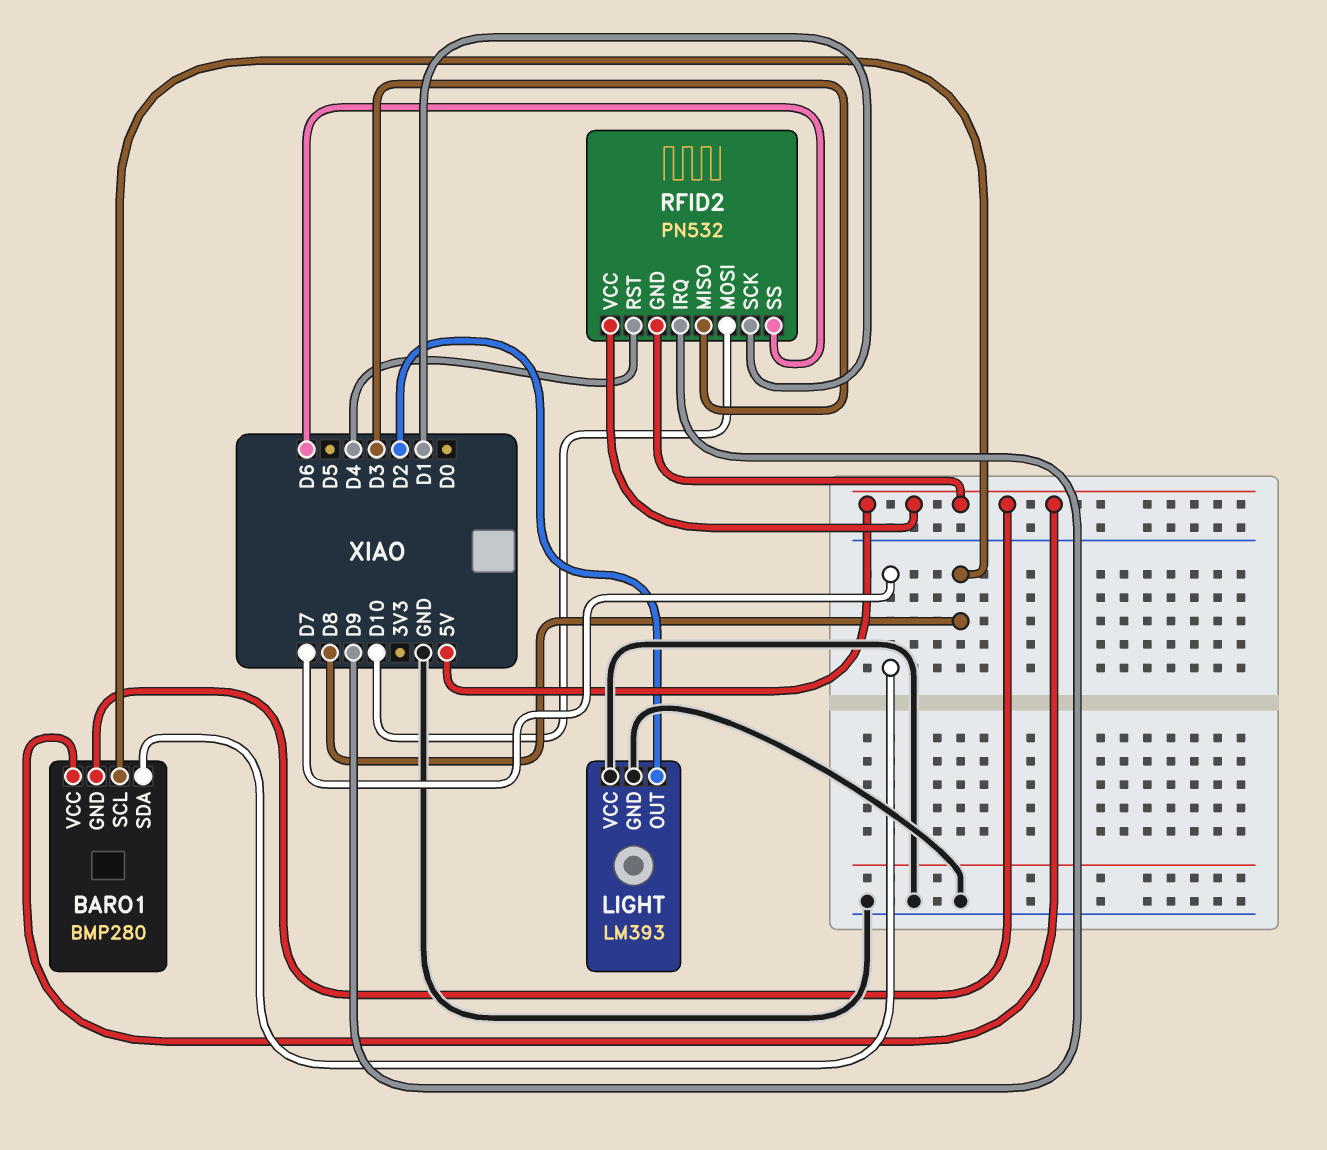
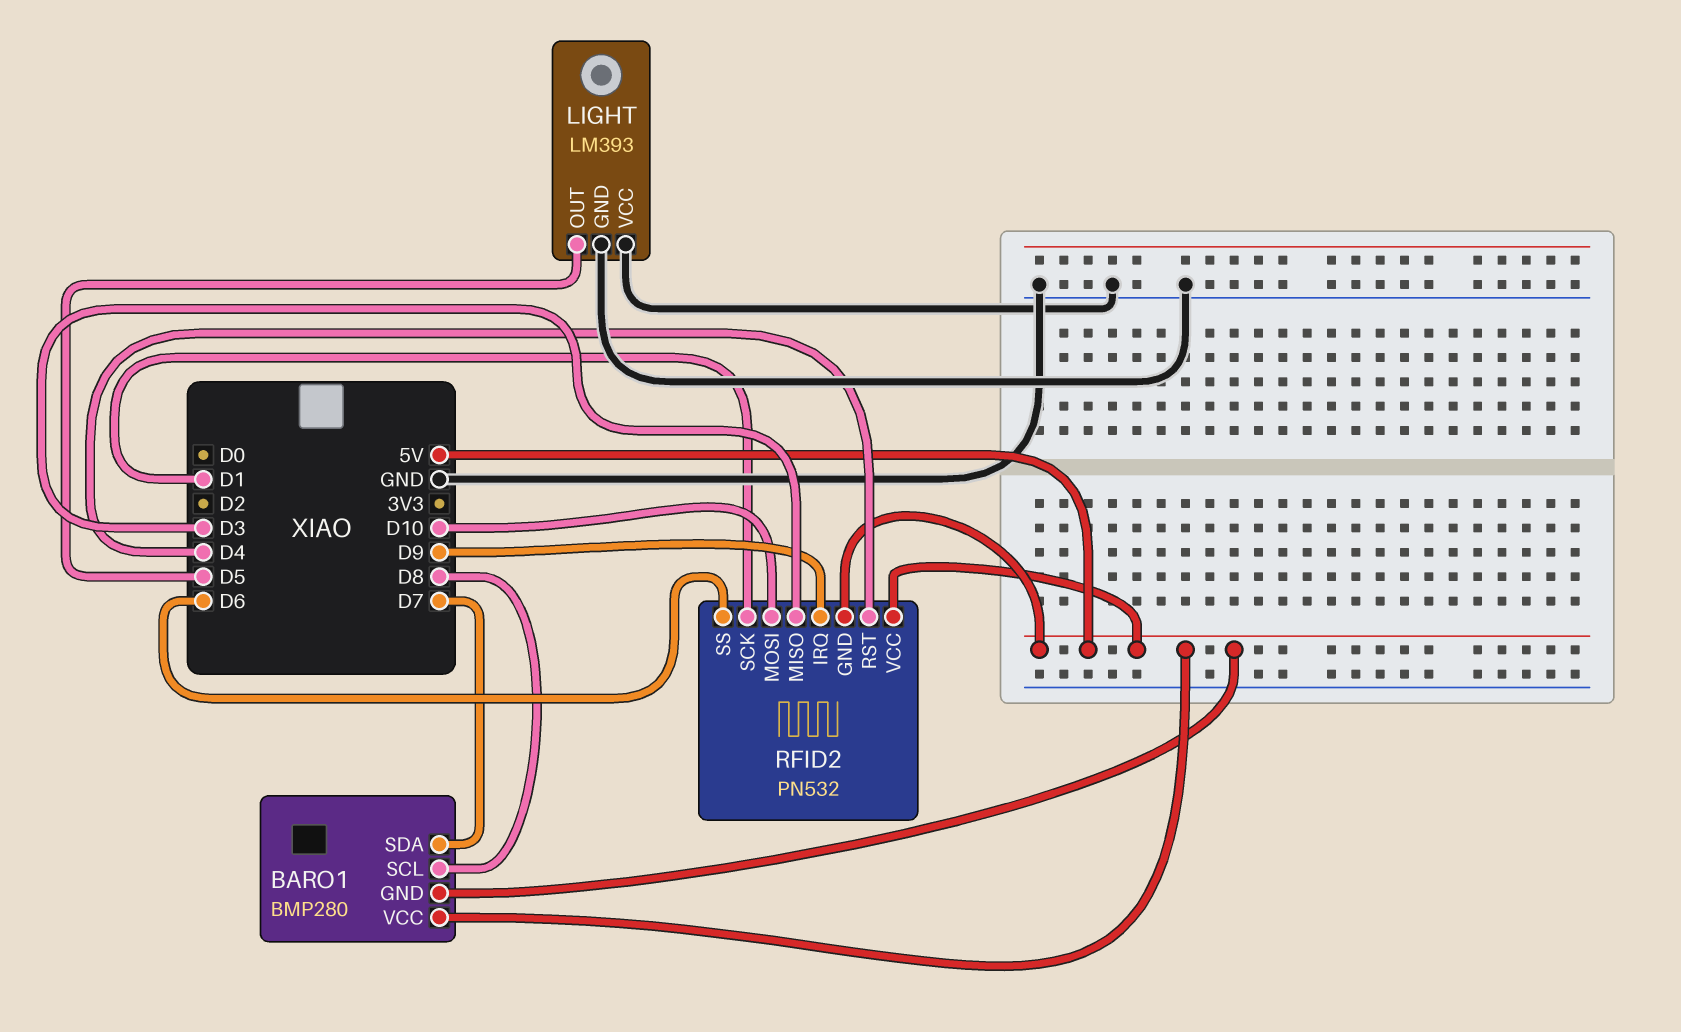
LIGHT pin OUT: D2 -> D5

